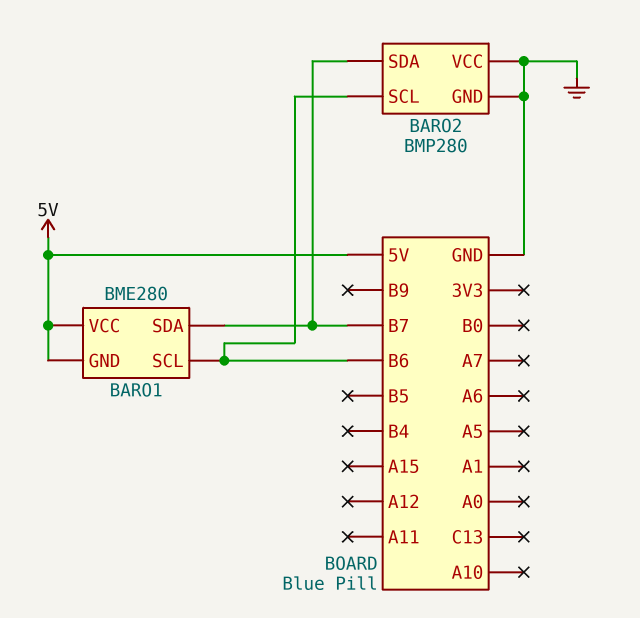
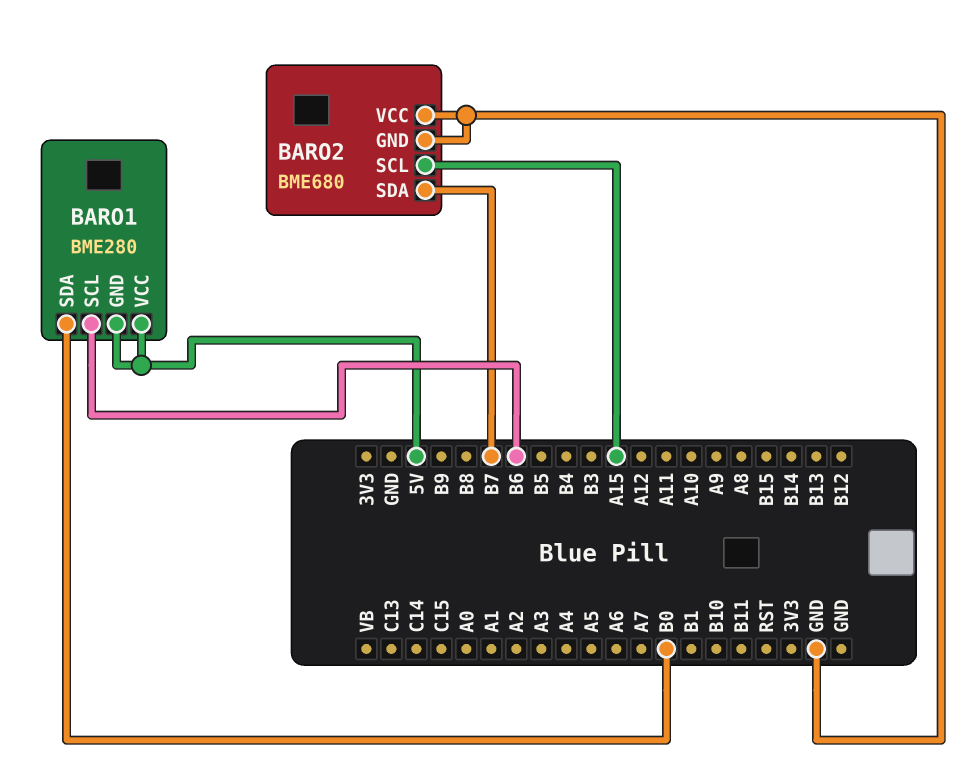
BARO1 pin SDA: B7 -> B0
BARO2: BMP280 -> BME680
BARO2 pin SCL: B6 -> A15

